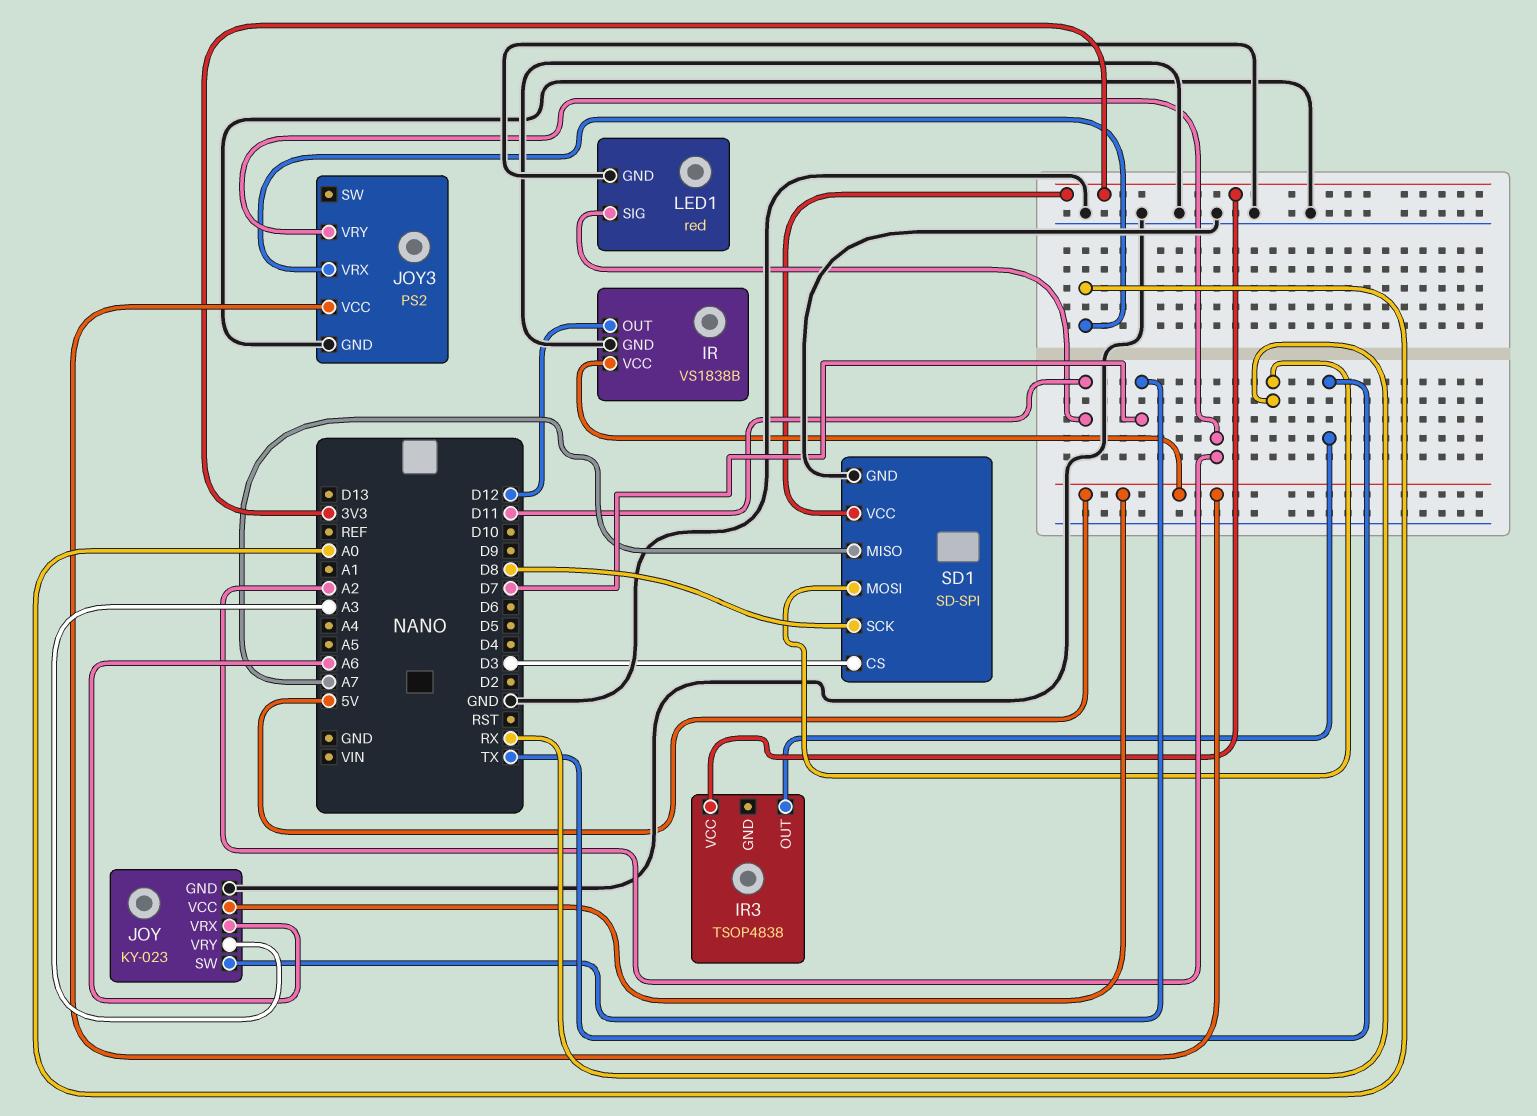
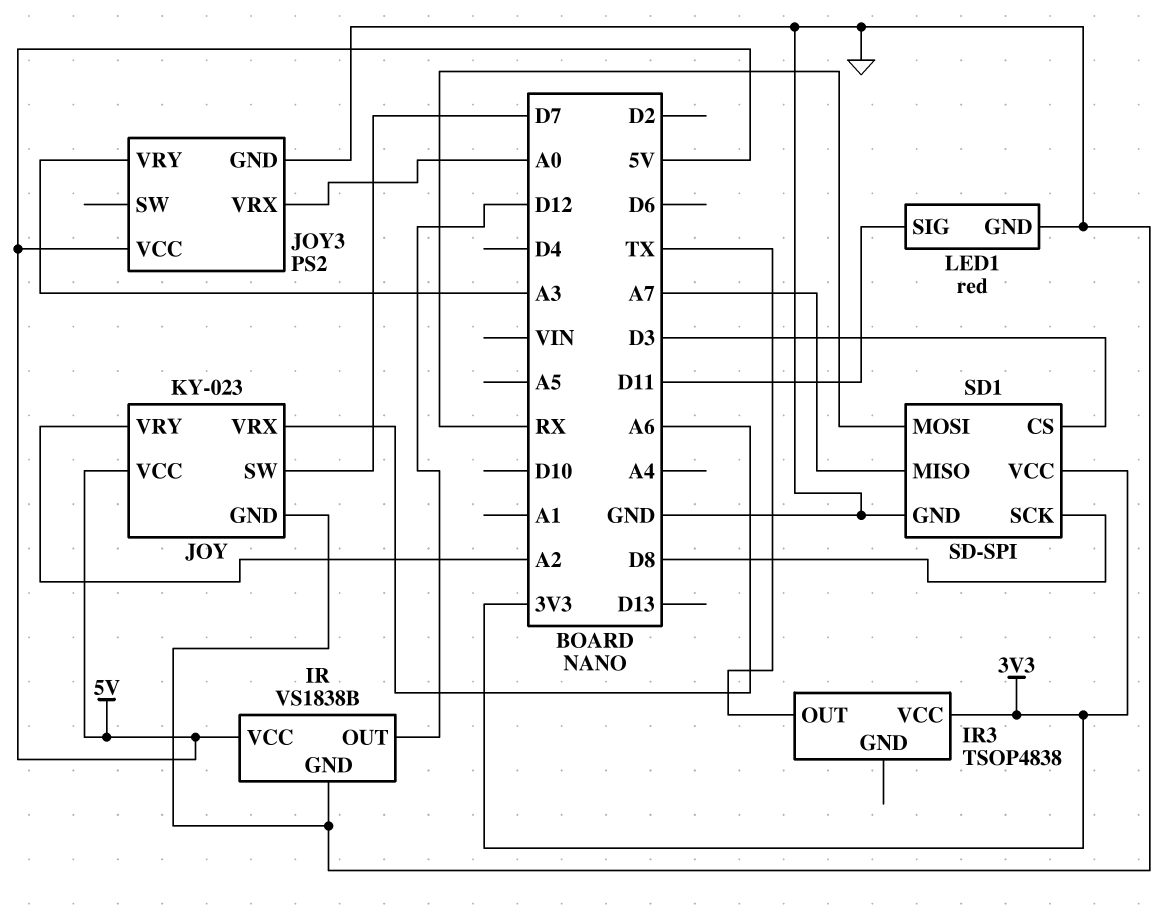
JOY pin VRY: A3 -> A2
JOY3 pin VRY: A2 -> A3

